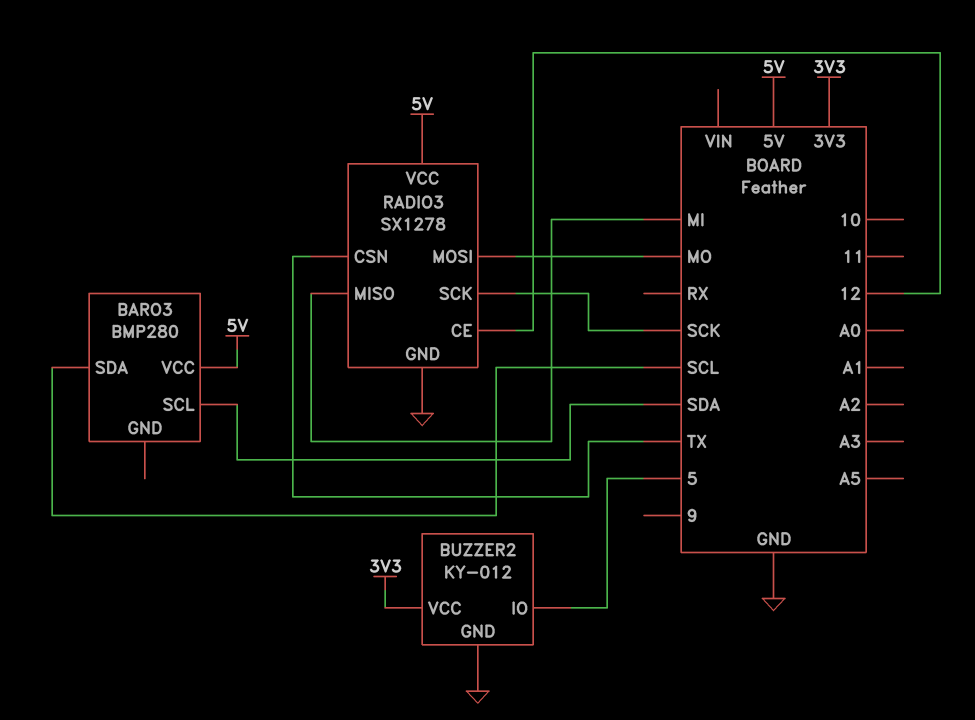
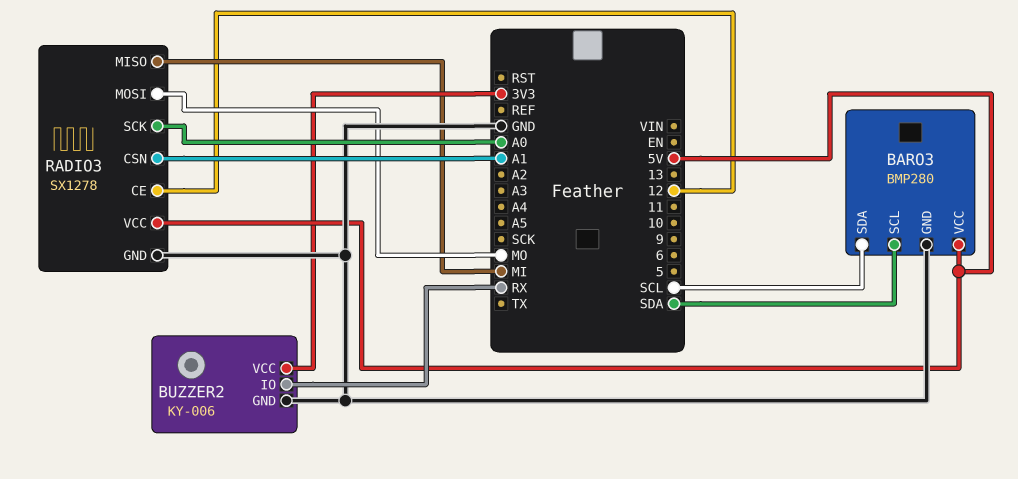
BARO3 pin GND: none -> GND
BUZZER2: KY-012 -> KY-006
BUZZER2 pin IO: 5 -> RX
RADIO3 pin CSN: TX -> A1
RADIO3 pin SCK: SCK -> A0

